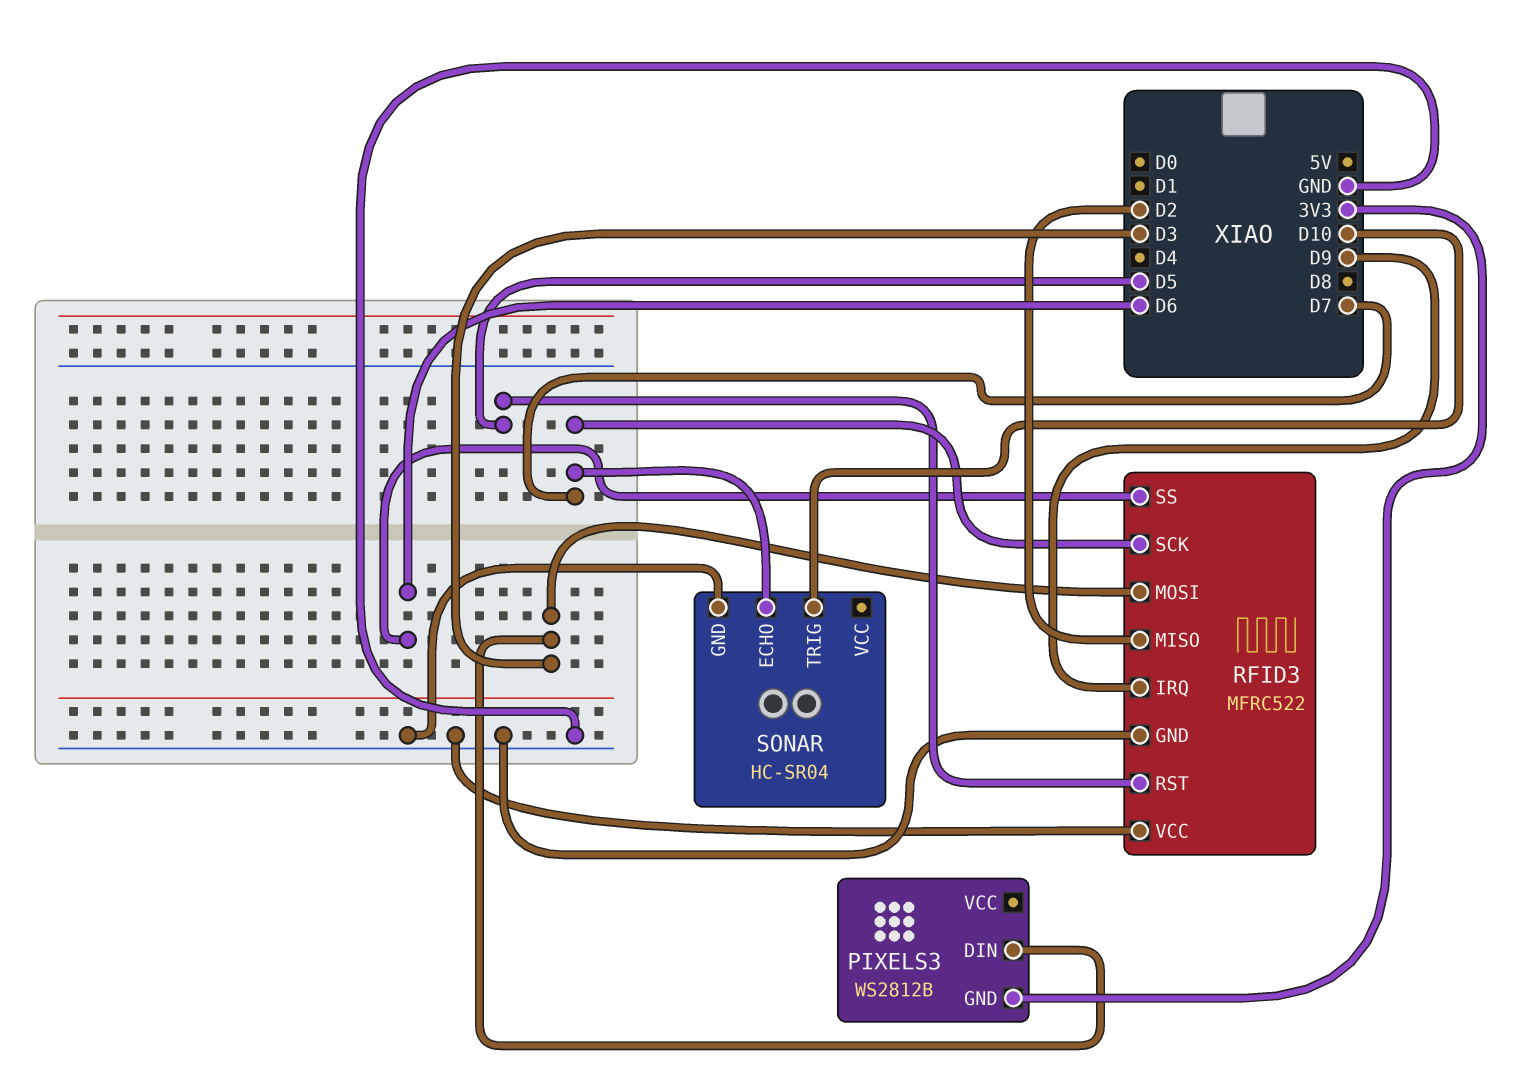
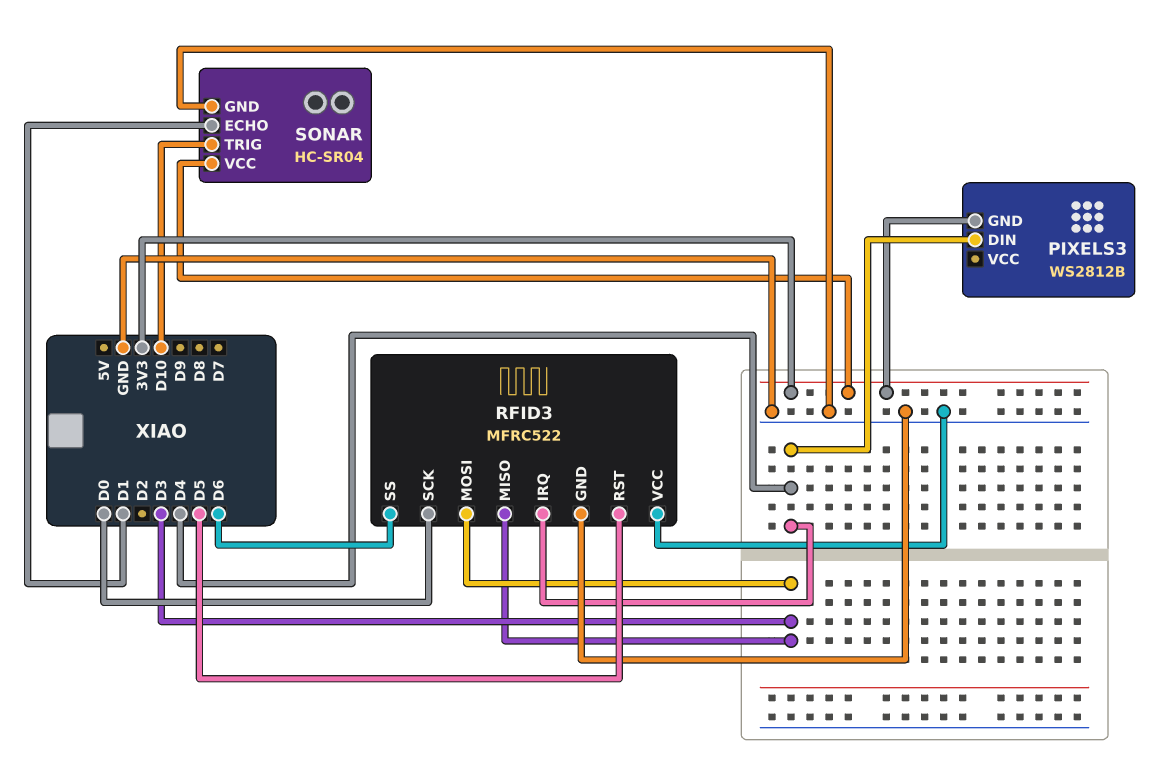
PIXELS3 pin DIN: D3 -> D4
RFID3 pin IRQ: D9 -> D4
RFID3 pin MISO: D2 -> D3
RFID3 pin SCK: D7 -> D0
SONAR pin ECHO: D7 -> D1
SONAR pin VCC: none -> 3V3

